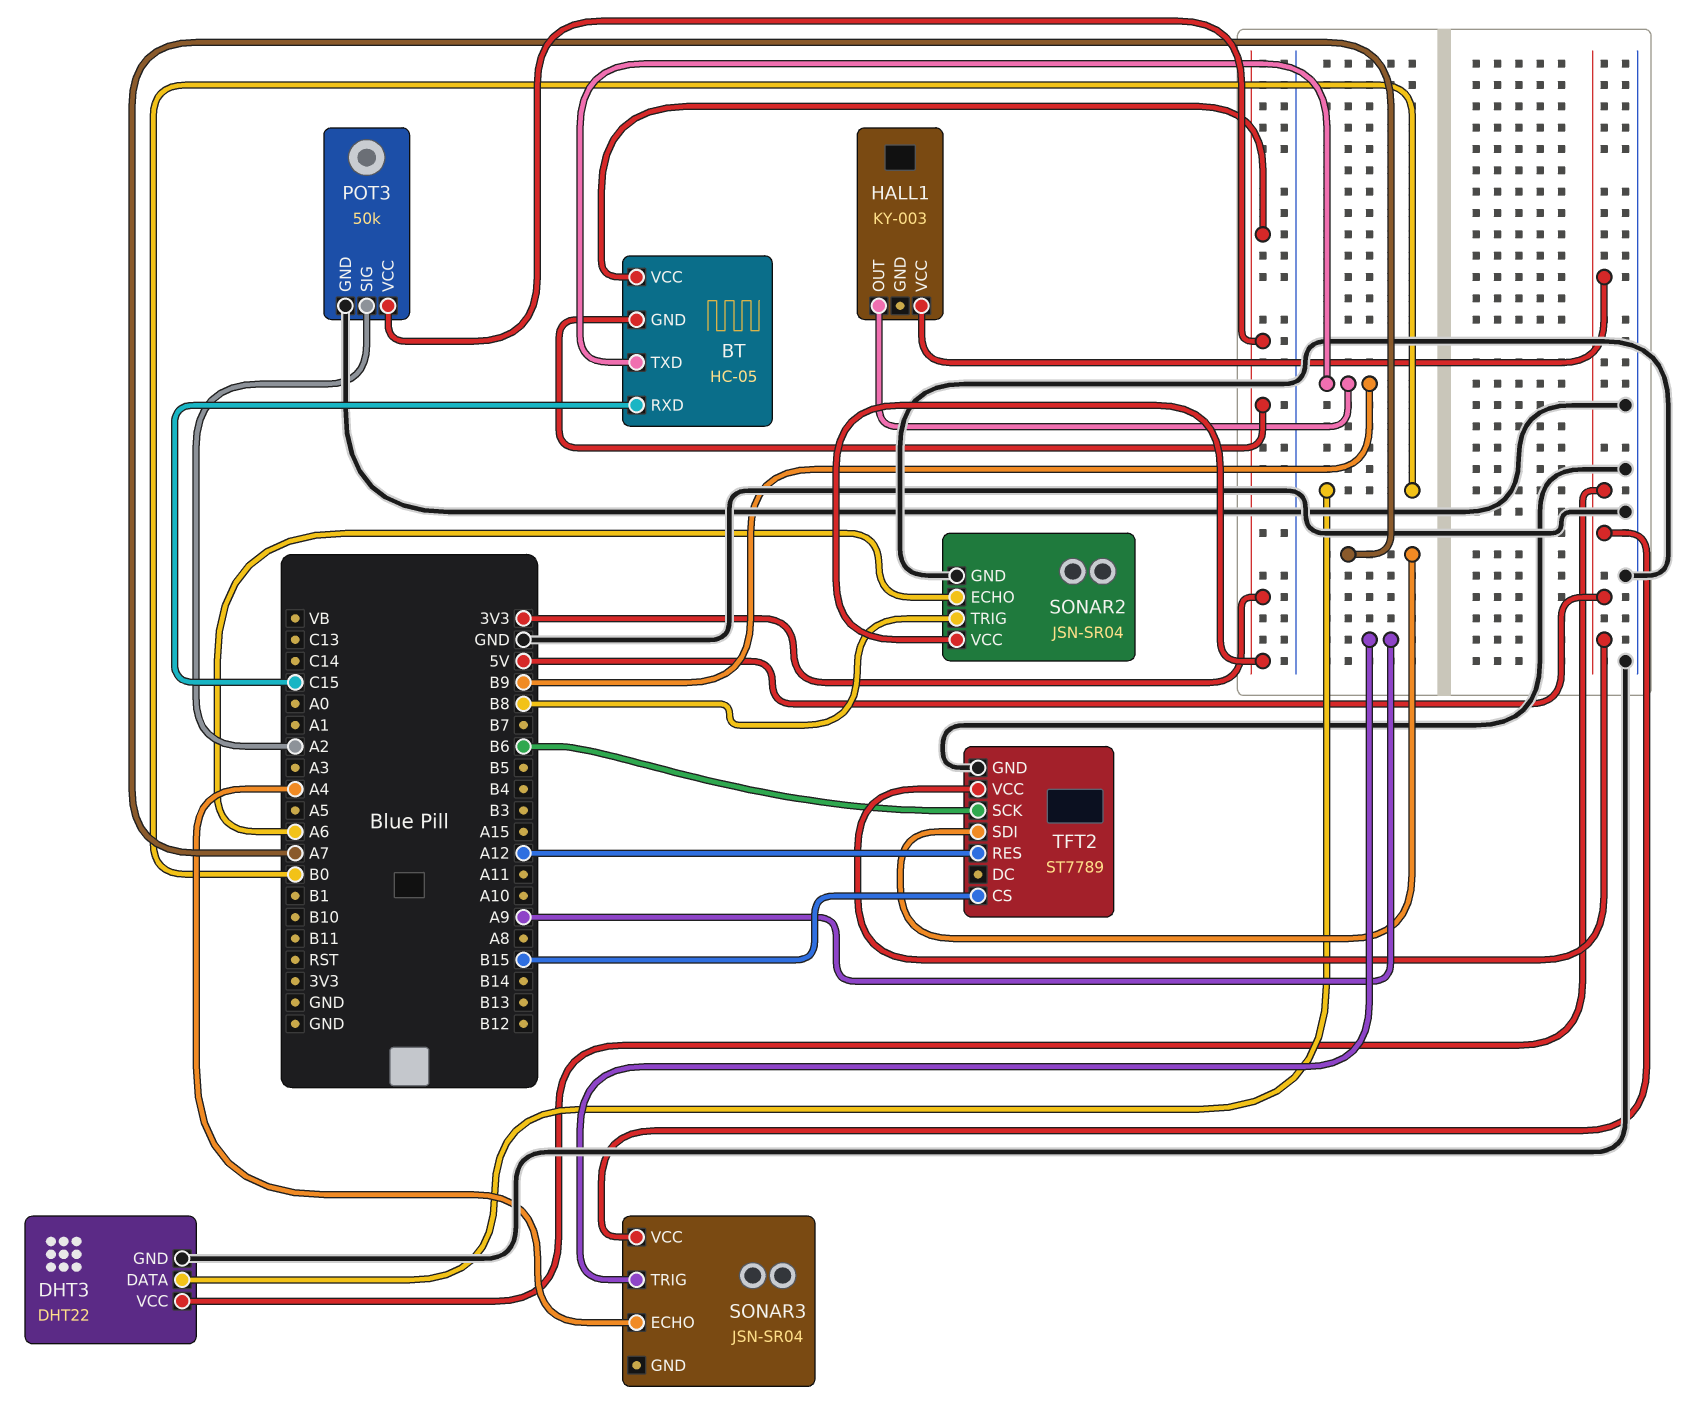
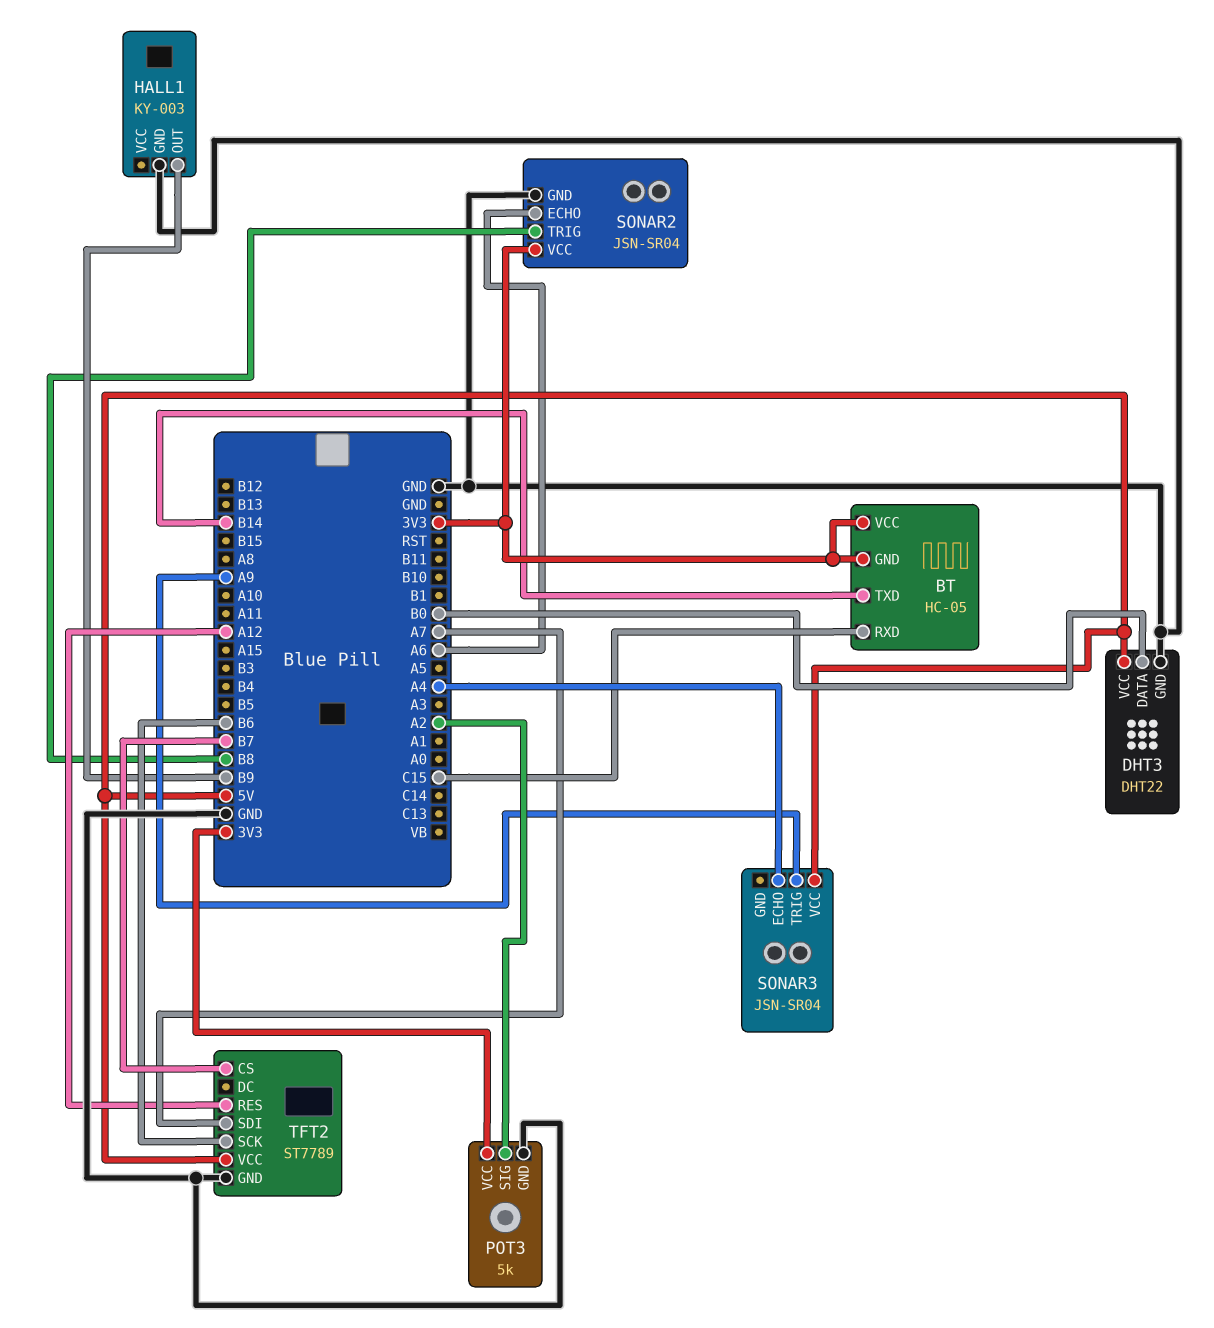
BT pin TXD: B9 -> B14
HALL1 pin GND: none -> GND
HALL1 pin VCC: 5V -> none
POT3: 50k -> 5k
TFT2 pin CS: B15 -> B7

